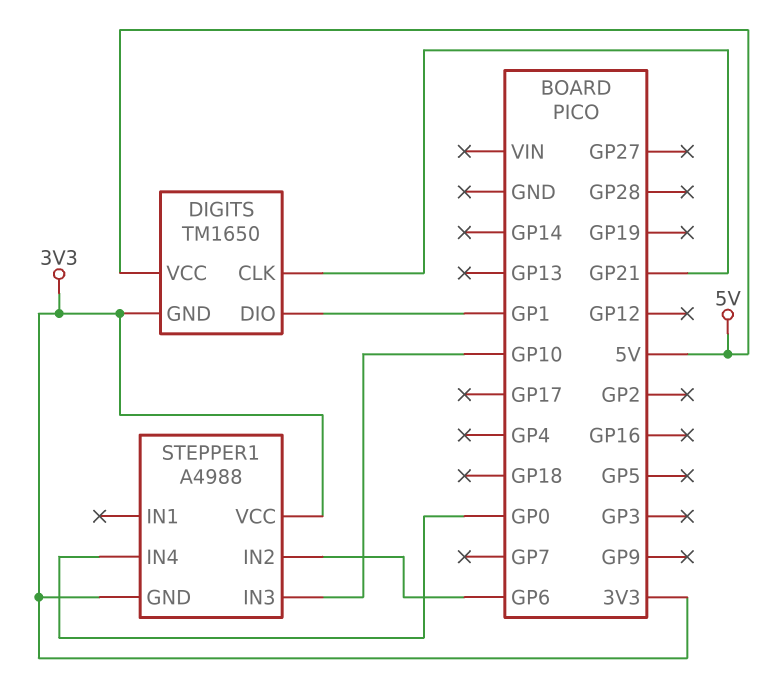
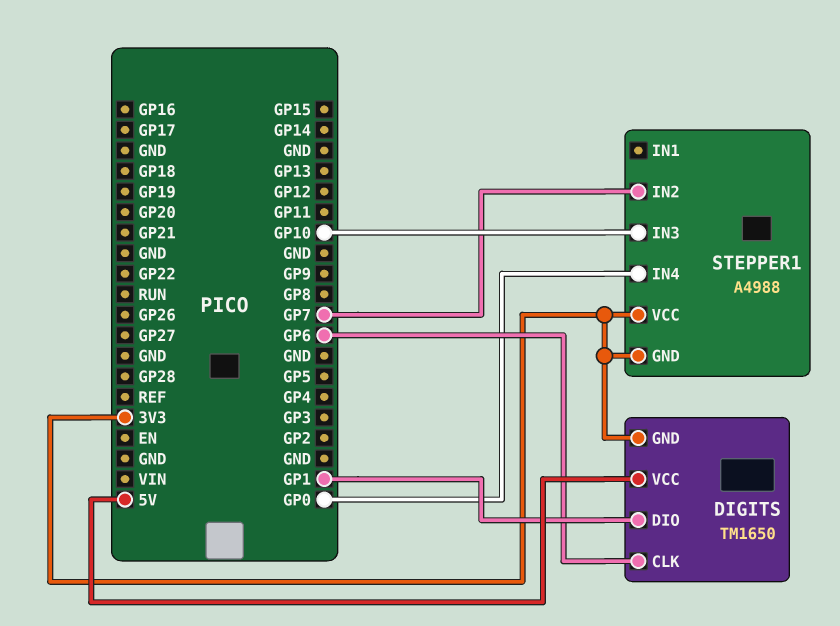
DIGITS pin CLK: GP21 -> GP6
STEPPER1 pin IN2: GP6 -> GP7

